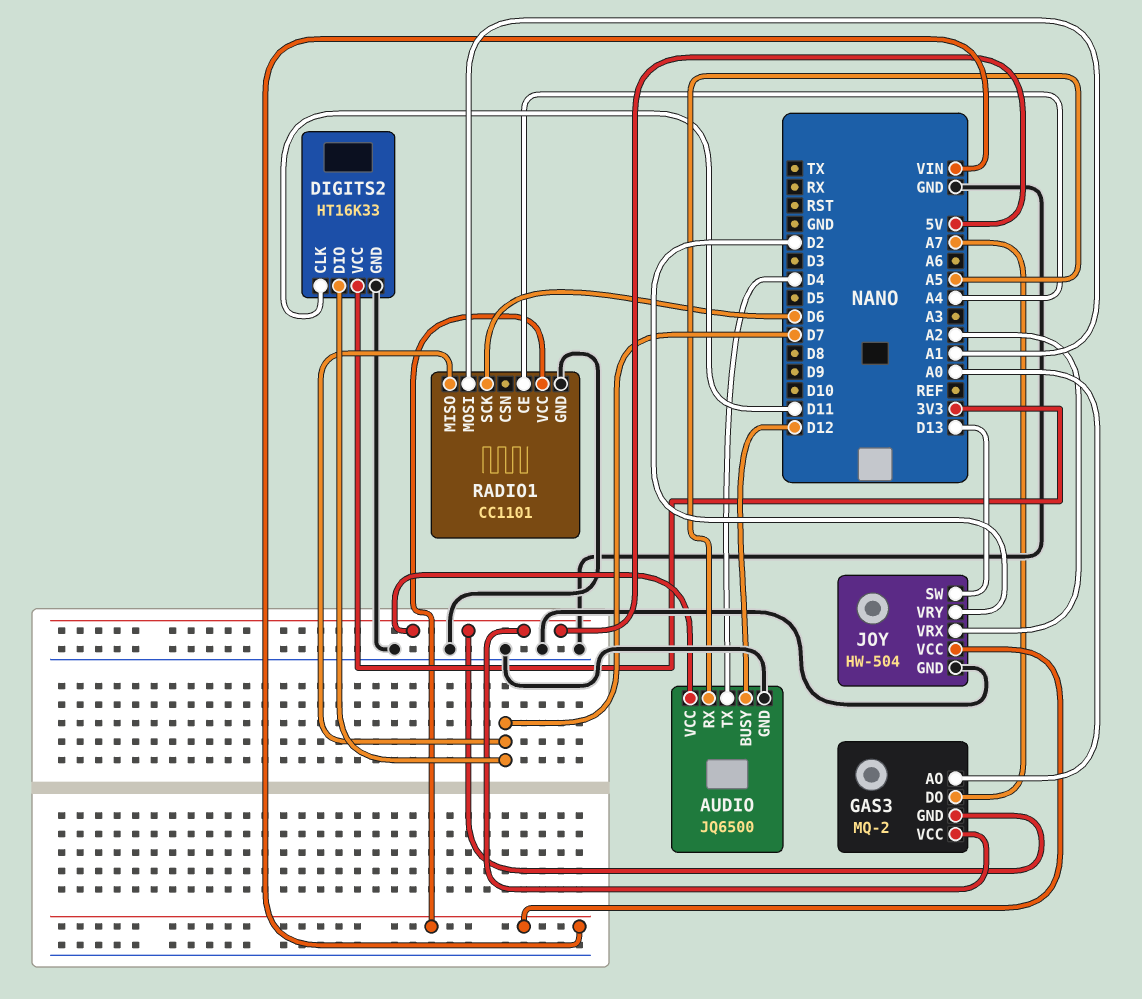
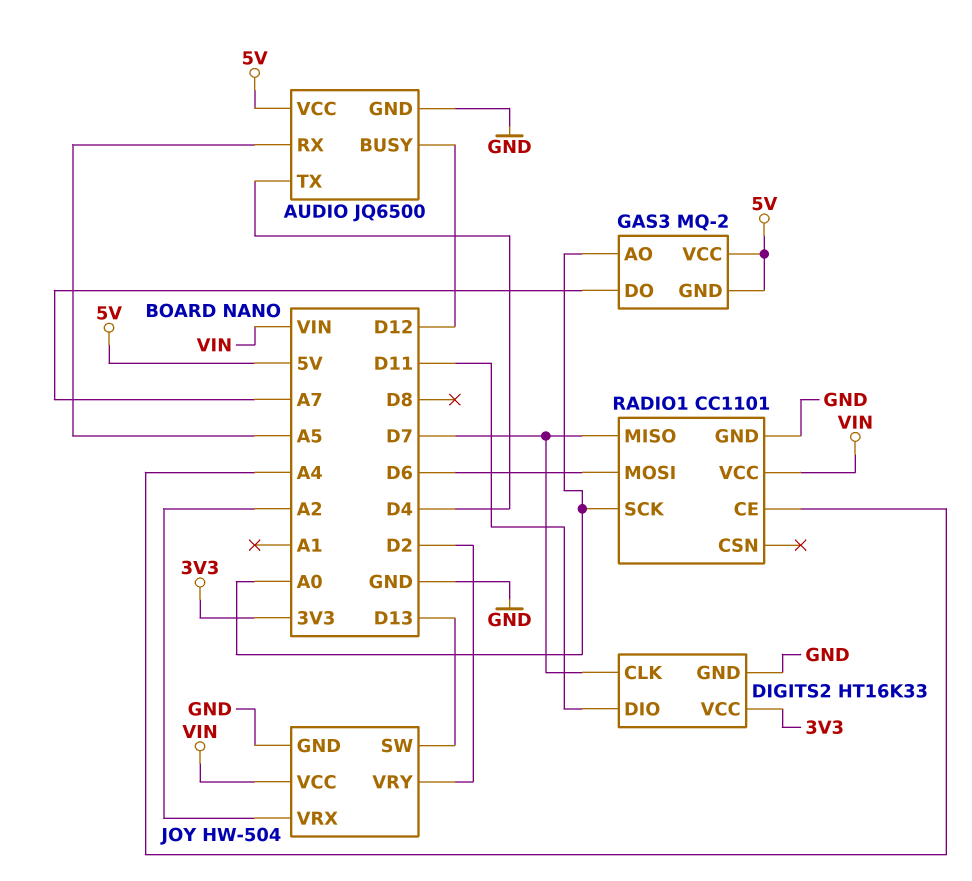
DIGITS2 pin CLK: D11 -> D7
DIGITS2 pin DIO: D7 -> D11
RADIO1 pin MOSI: A1 -> D6
RADIO1 pin SCK: D6 -> A0

